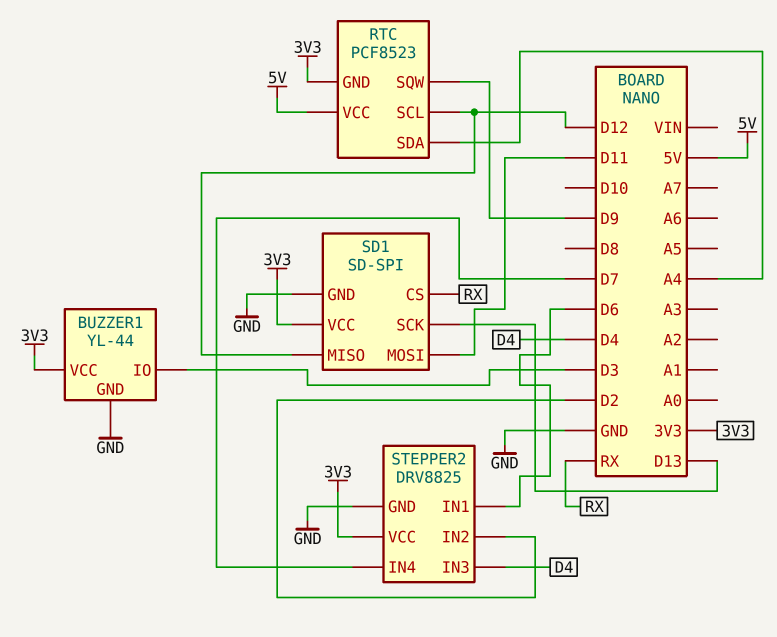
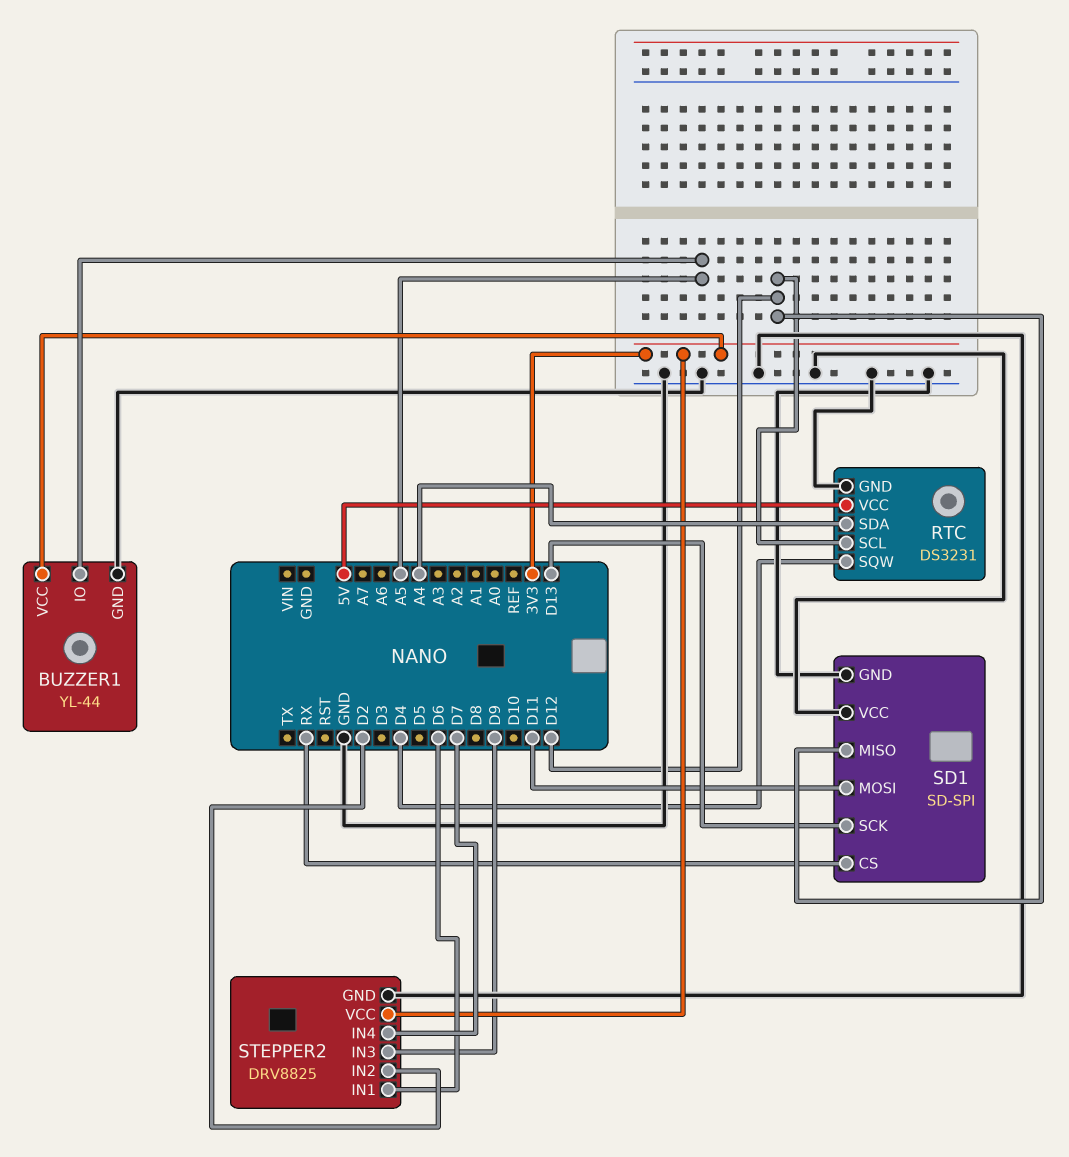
BUZZER1 pin IO: D3 -> A5
RTC: PCF8523 -> DS3231
RTC pin GND: 3V3 -> GND
RTC pin SQW: D9 -> D4
SD1 pin VCC: 3V3 -> GND
STEPPER2 pin IN3: D4 -> D9

